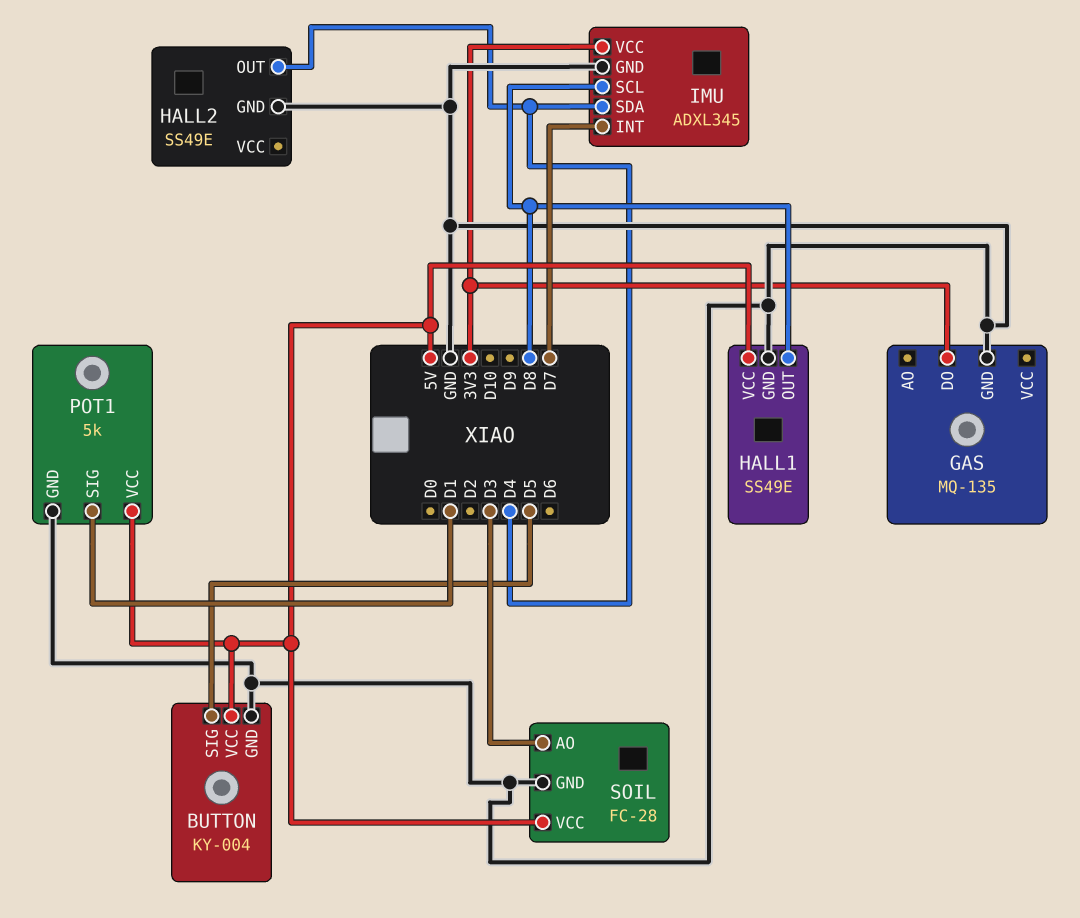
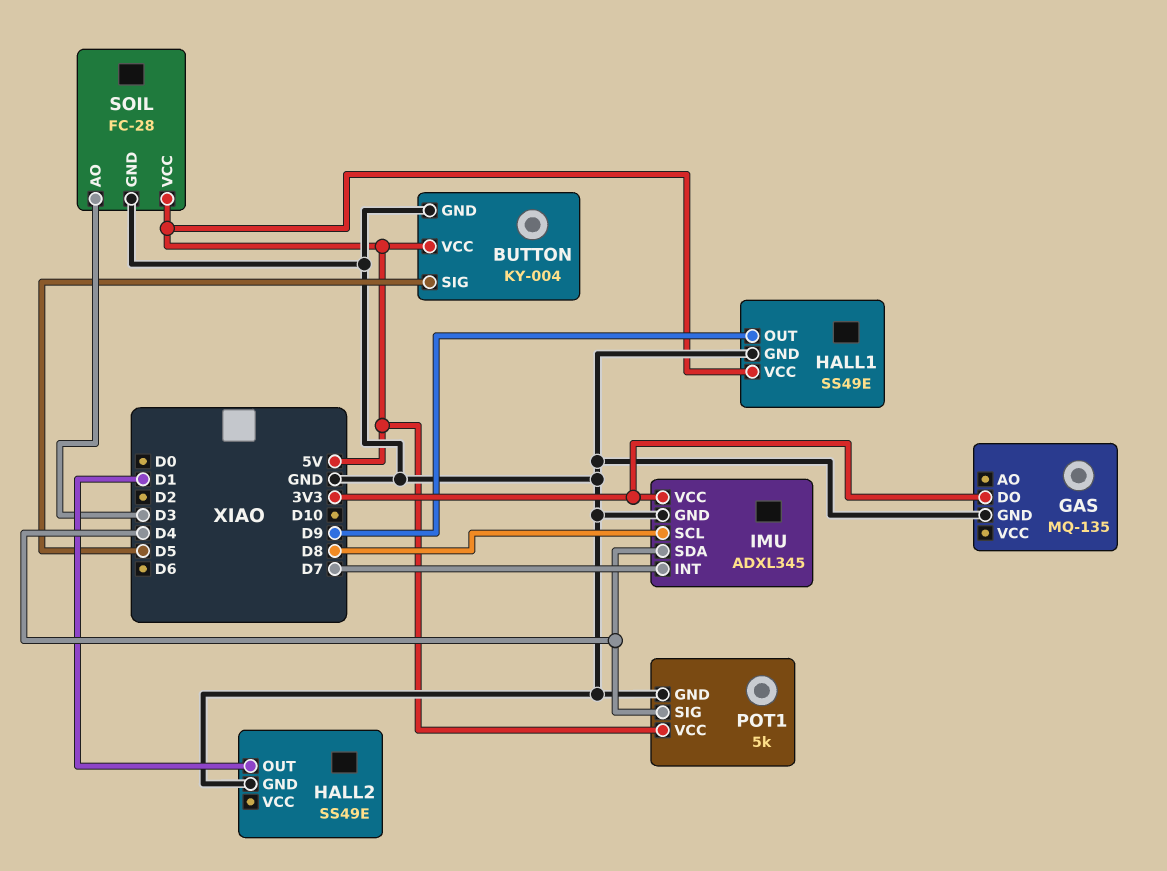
HALL1 pin OUT: D8 -> D9
HALL2 pin OUT: D4 -> D1
POT1 pin SIG: D1 -> D4

